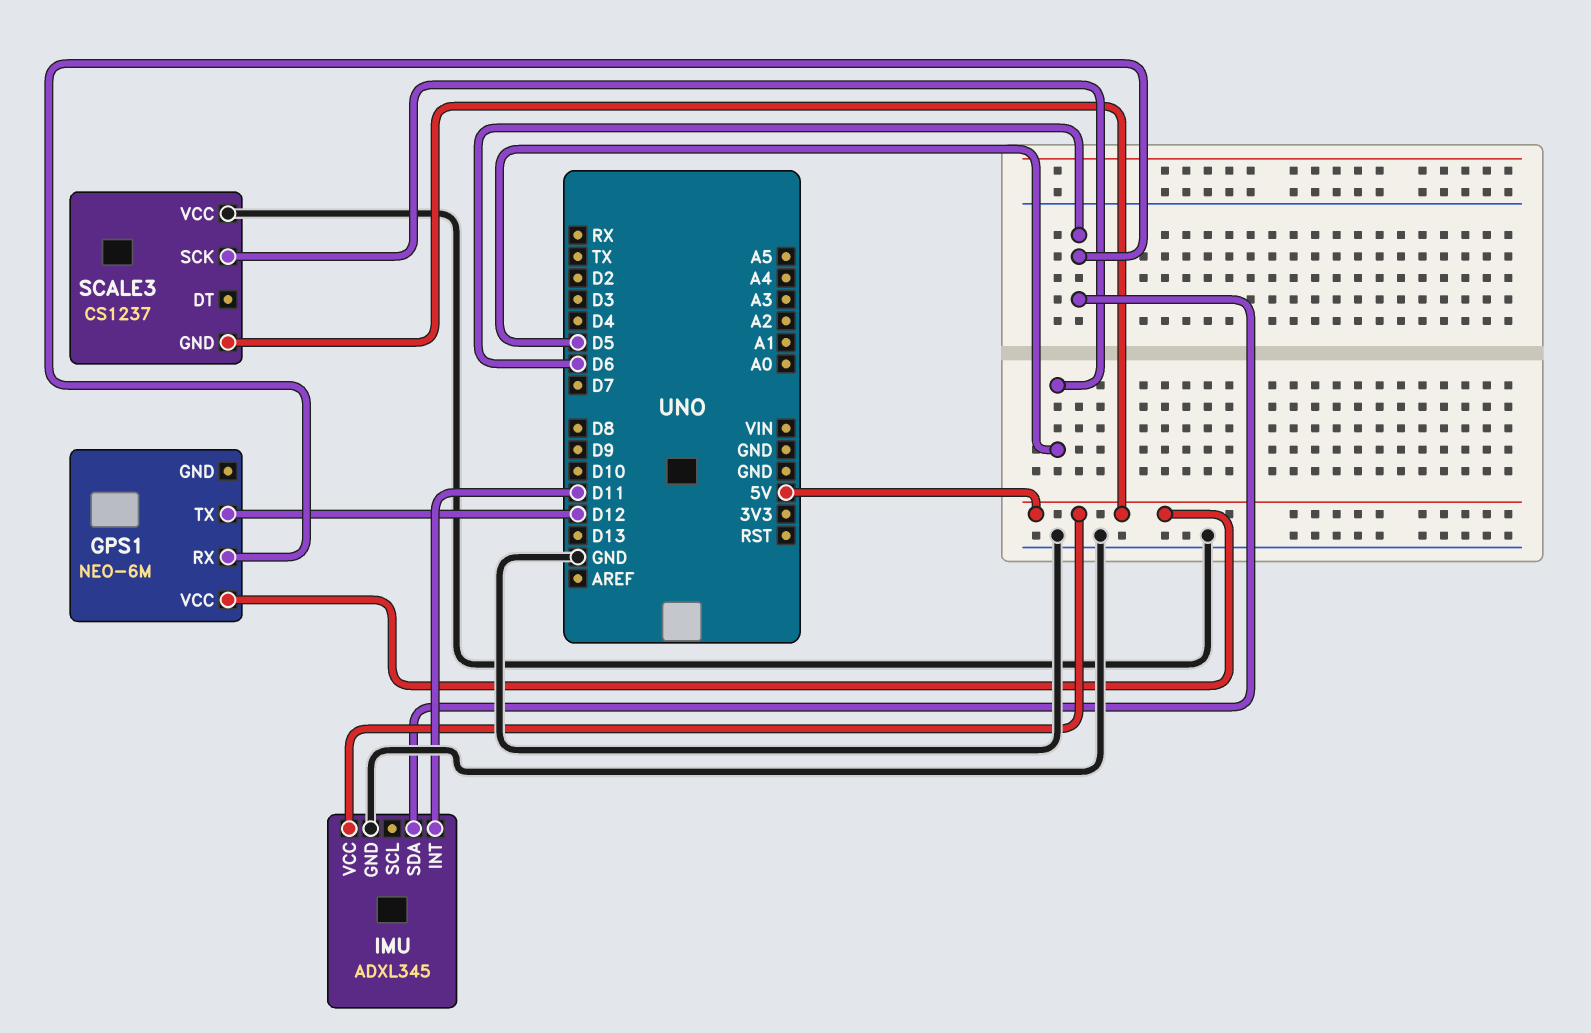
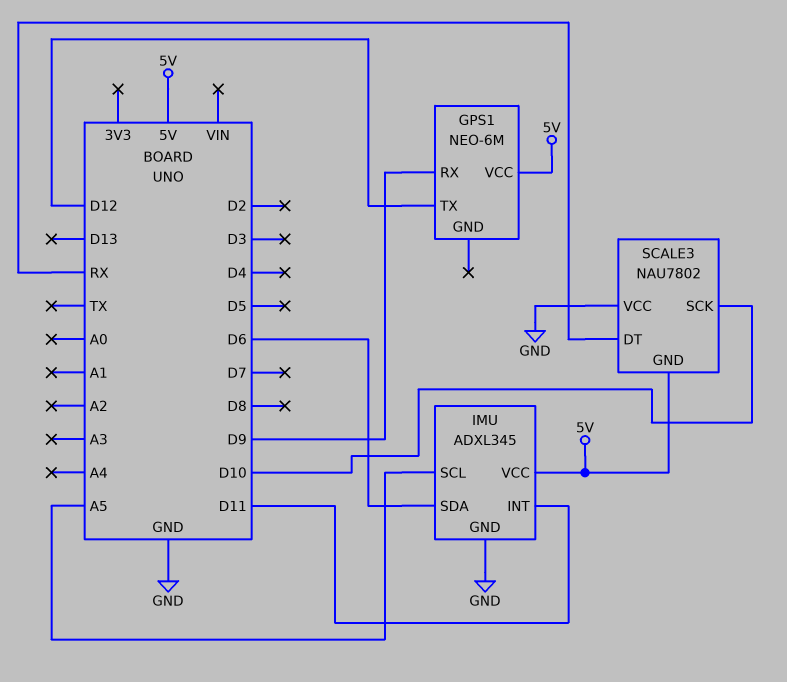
GPS1 pin RX: D6 -> D9
IMU pin SCL: none -> A5
SCALE3: CS1237 -> NAU7802
SCALE3 pin DT: none -> RX
SCALE3 pin SCK: D5 -> D10

